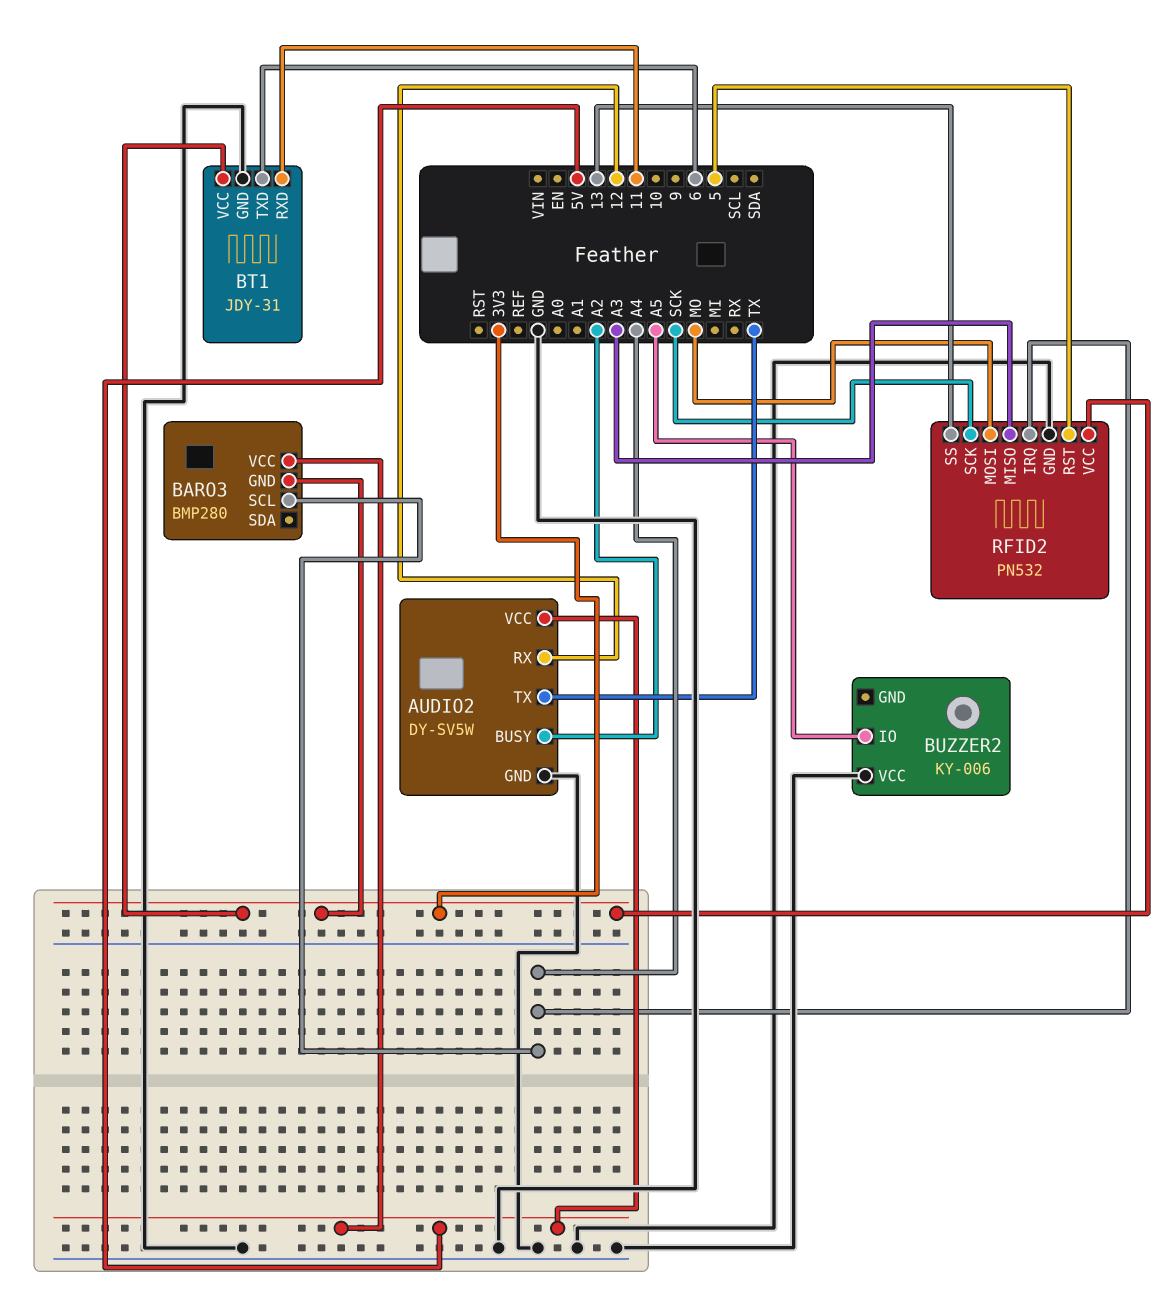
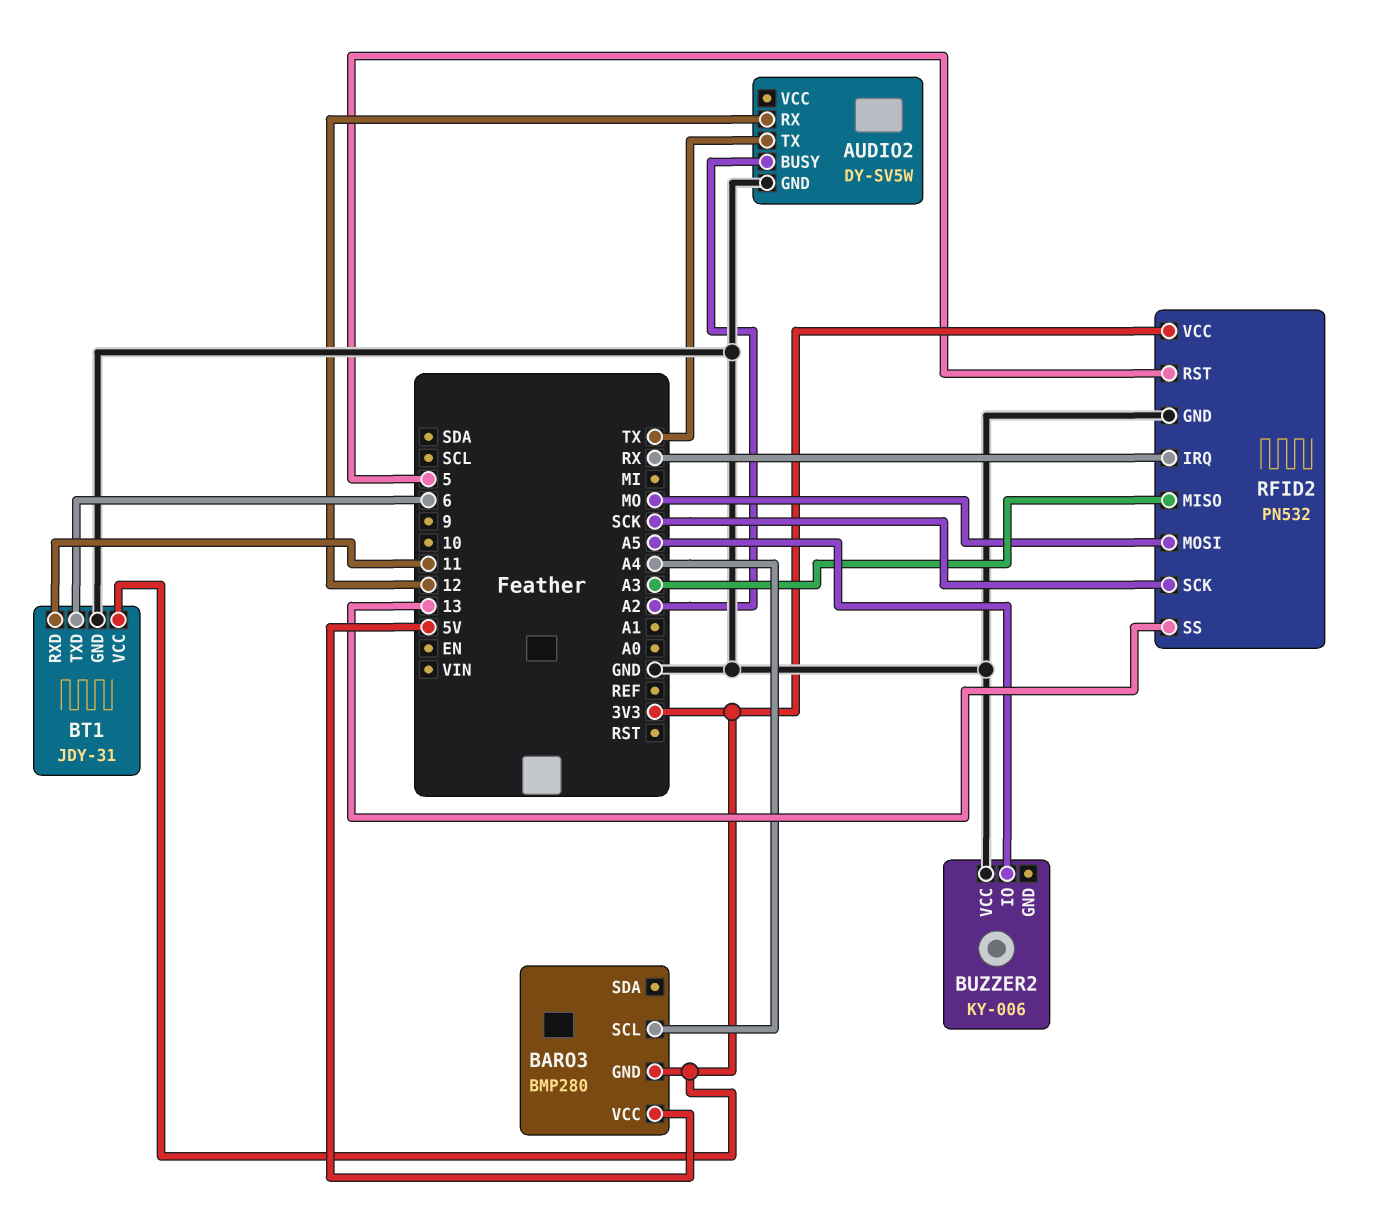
AUDIO2 pin VCC: 5V -> none
RFID2 pin IRQ: A4 -> RX

